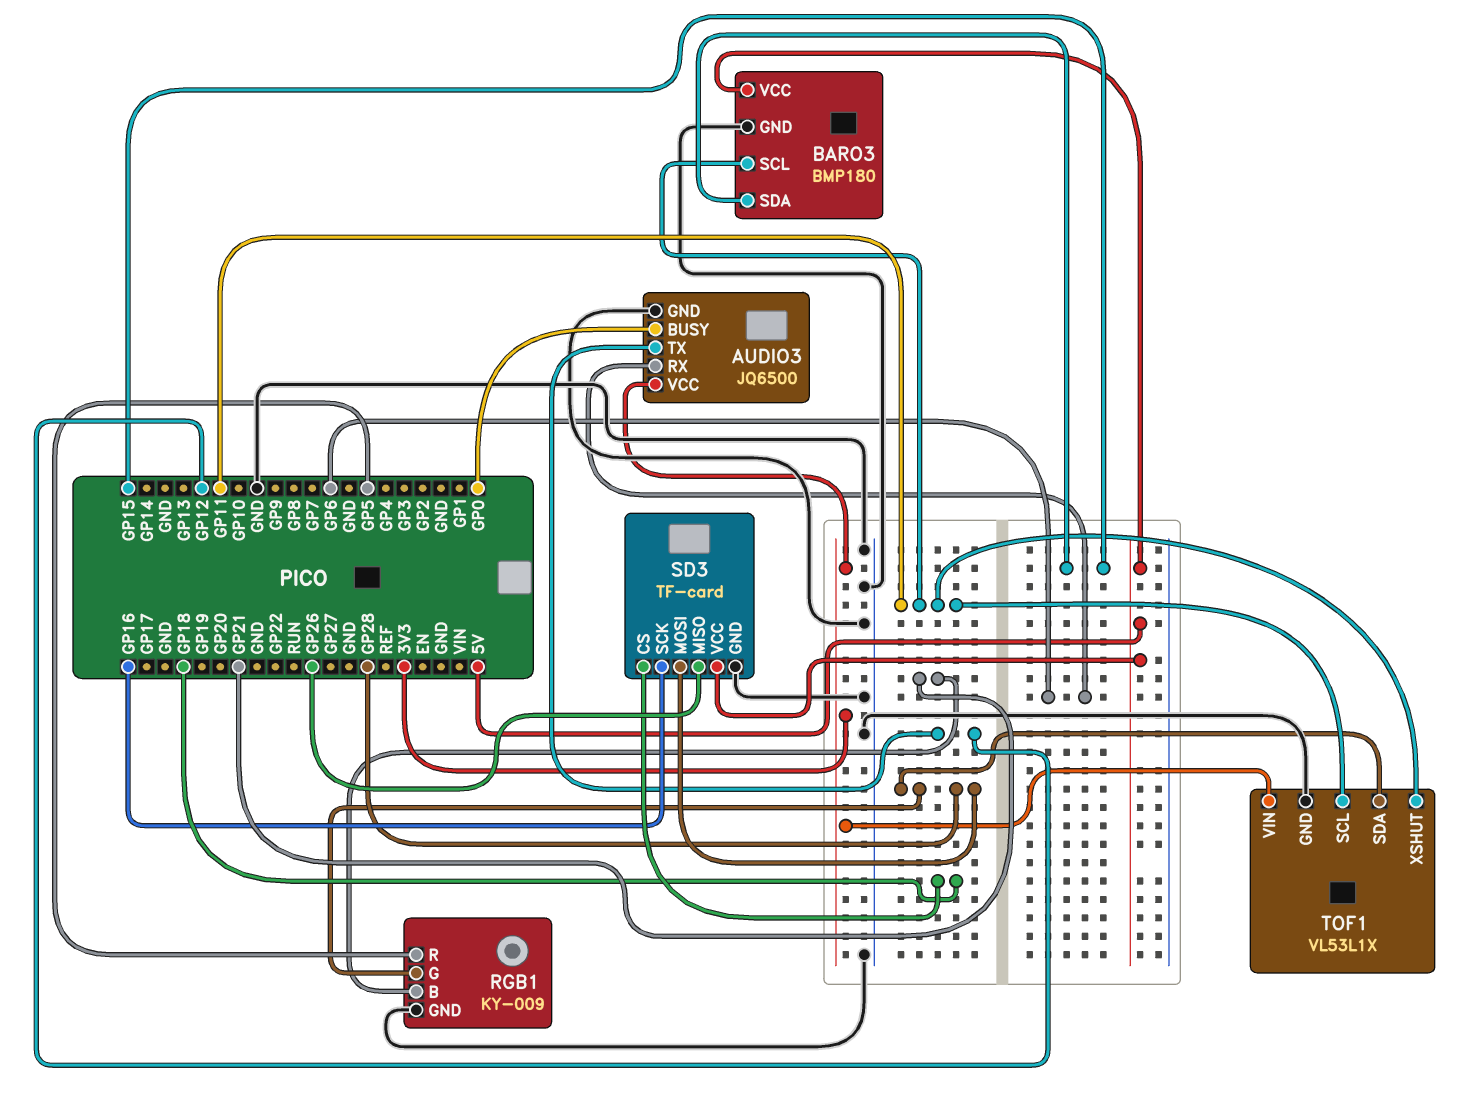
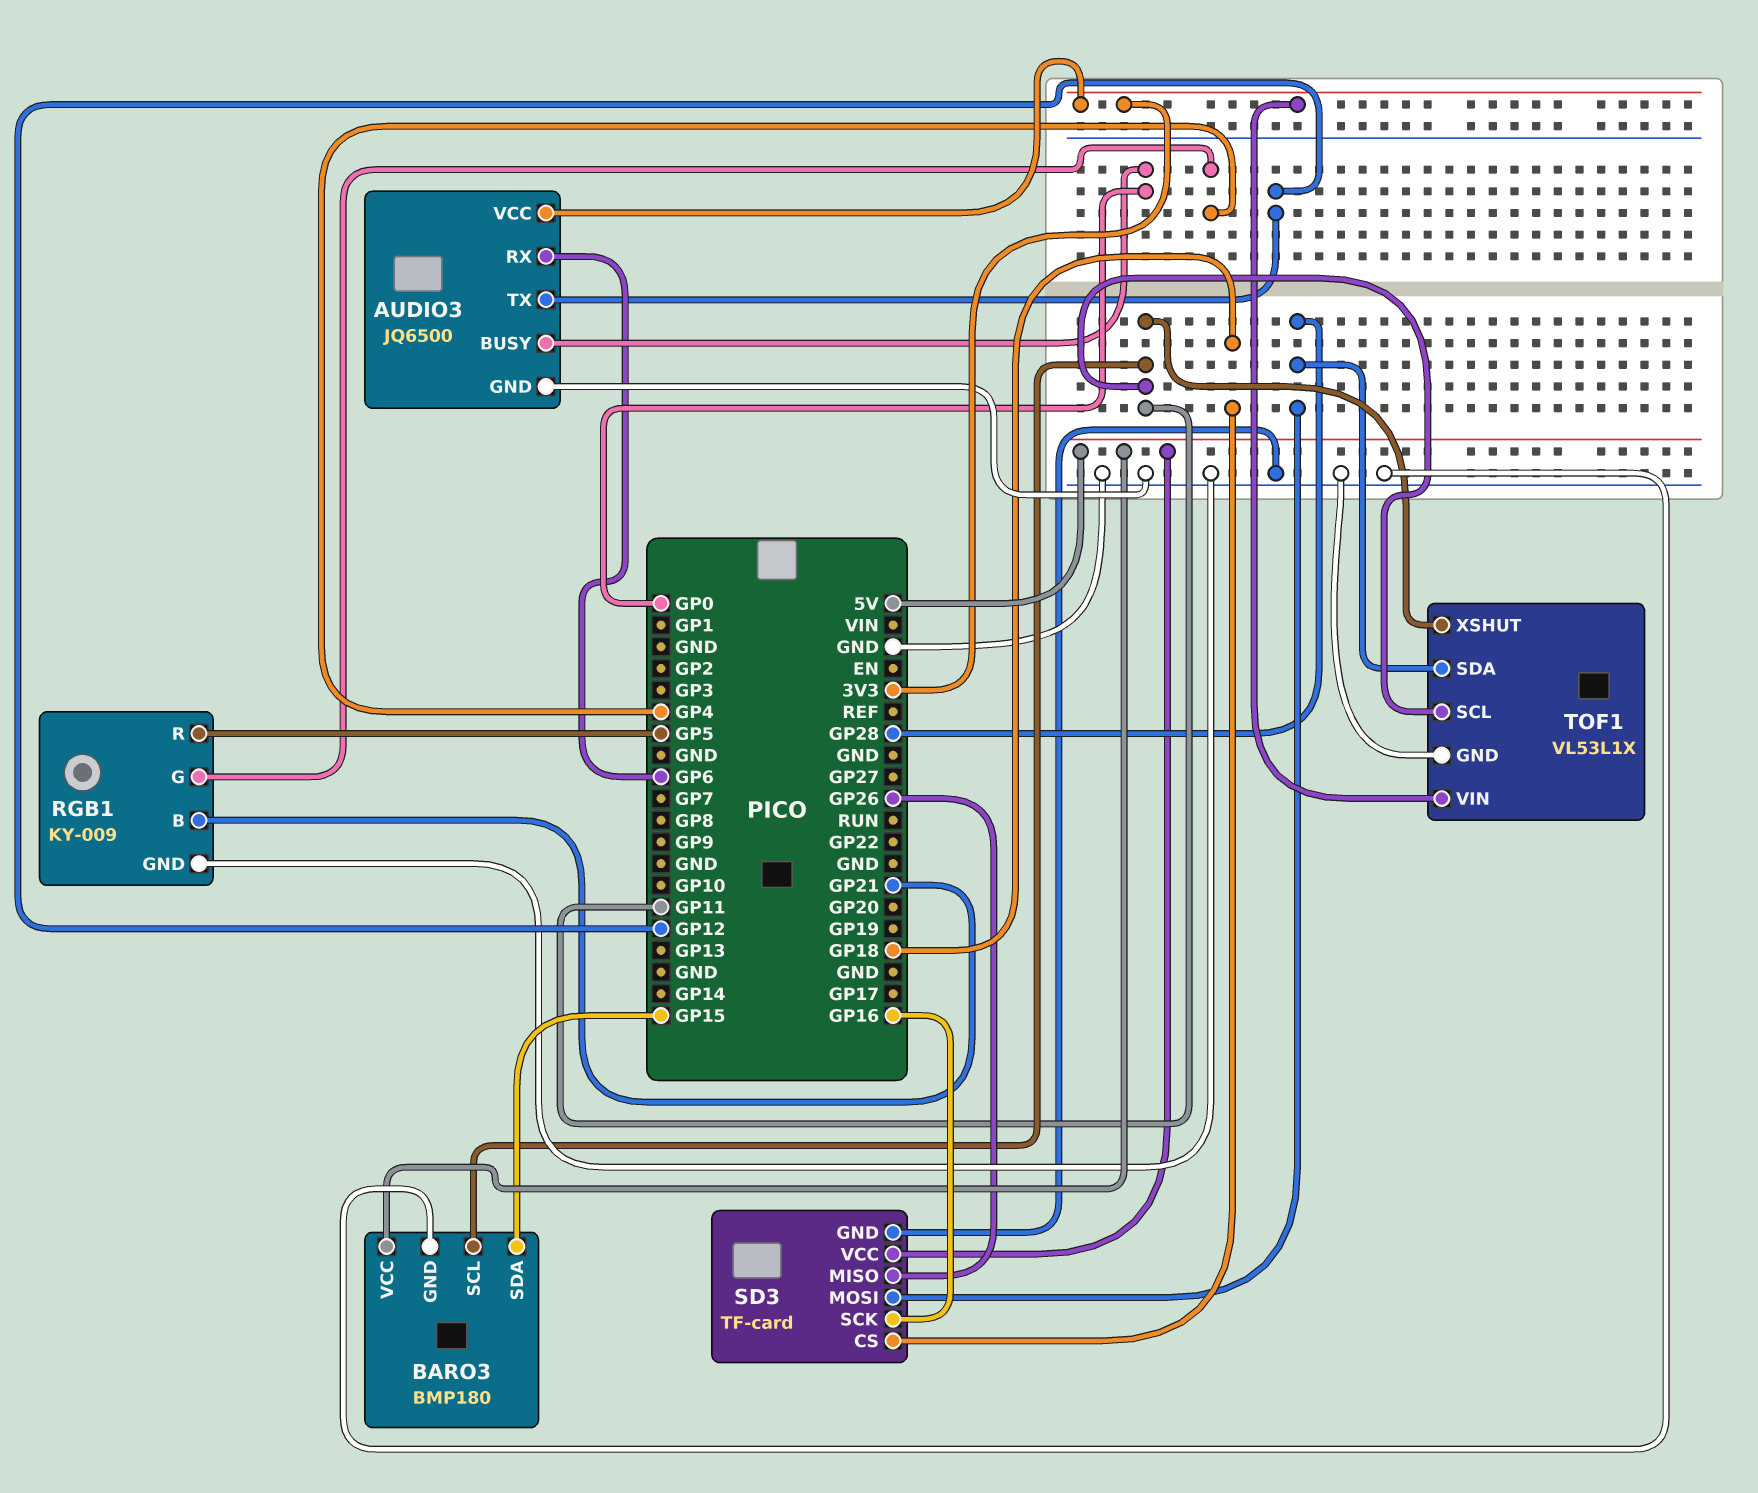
RGB1 pin G: GP28 -> GP4

